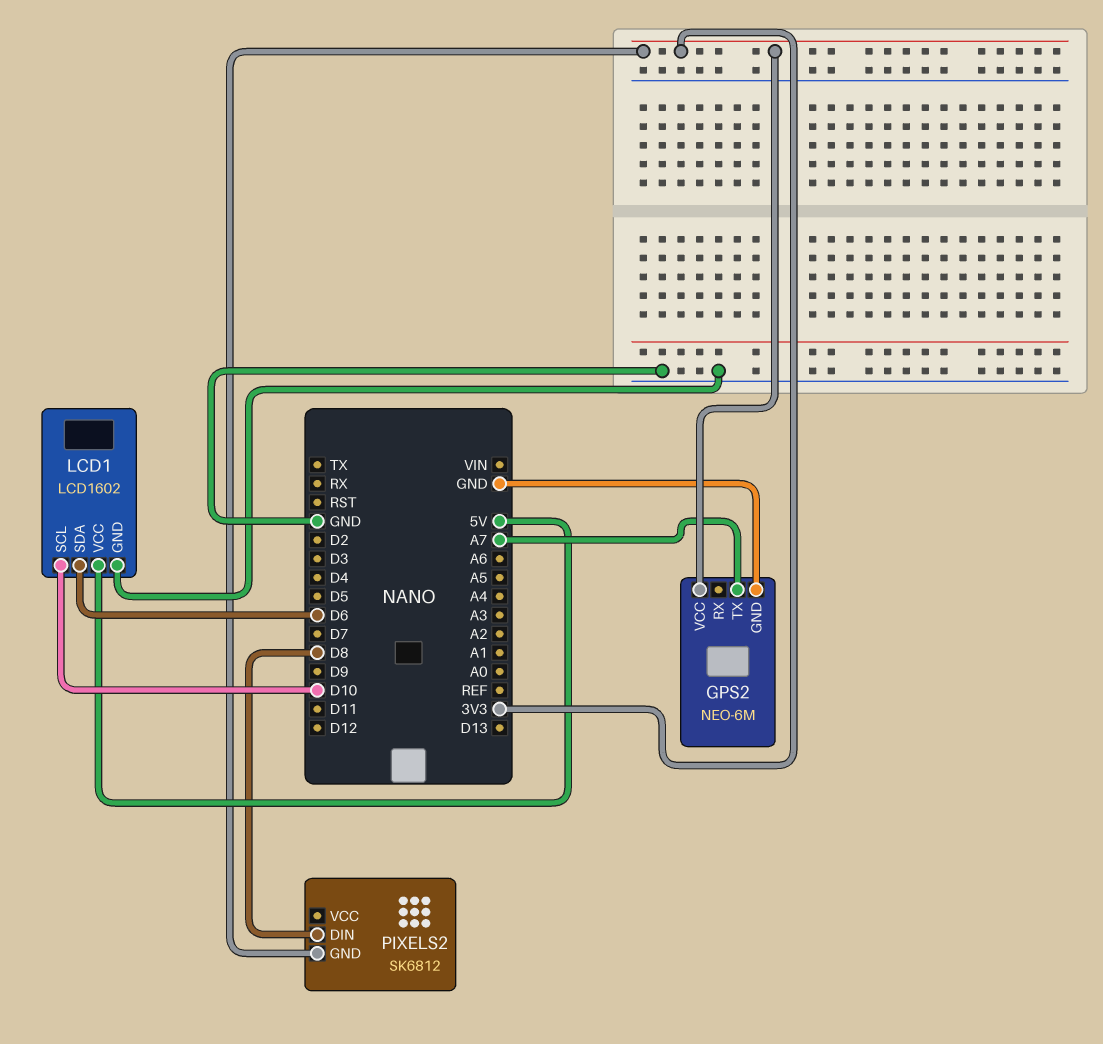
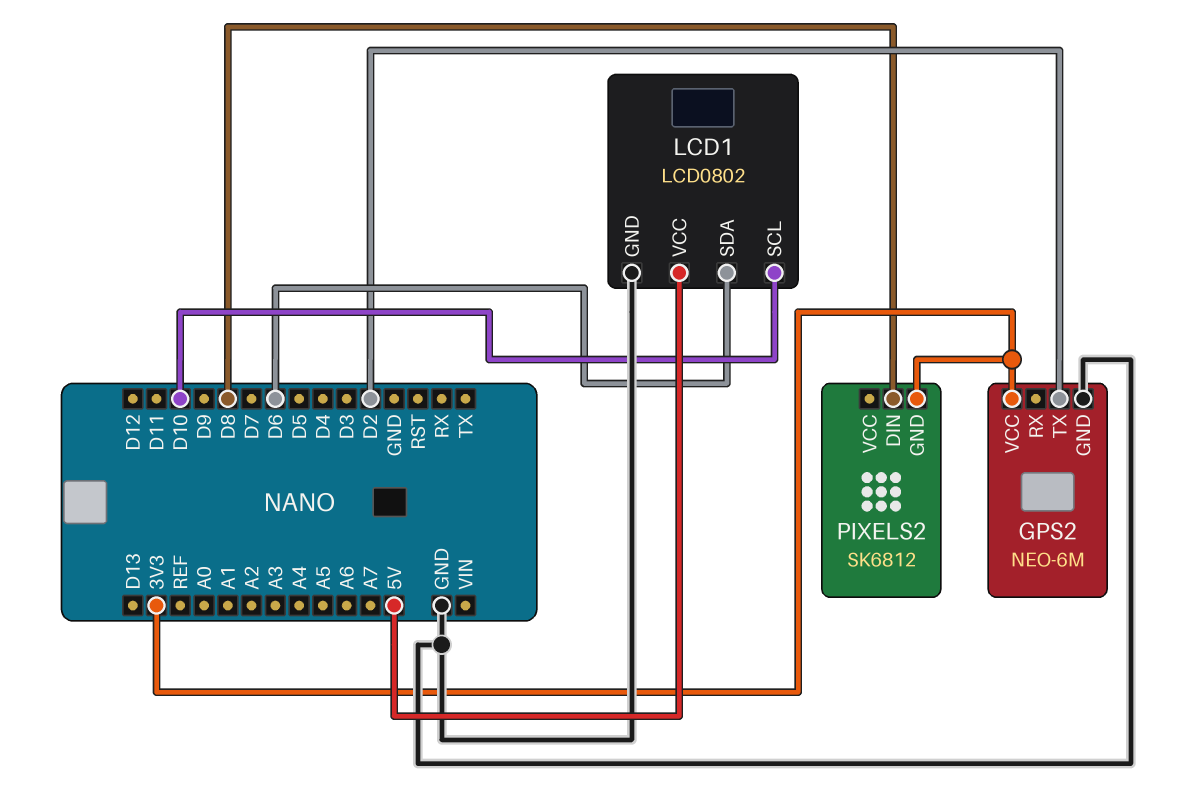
GPS2 pin TX: A7 -> D2
LCD1: LCD1602 -> LCD0802

